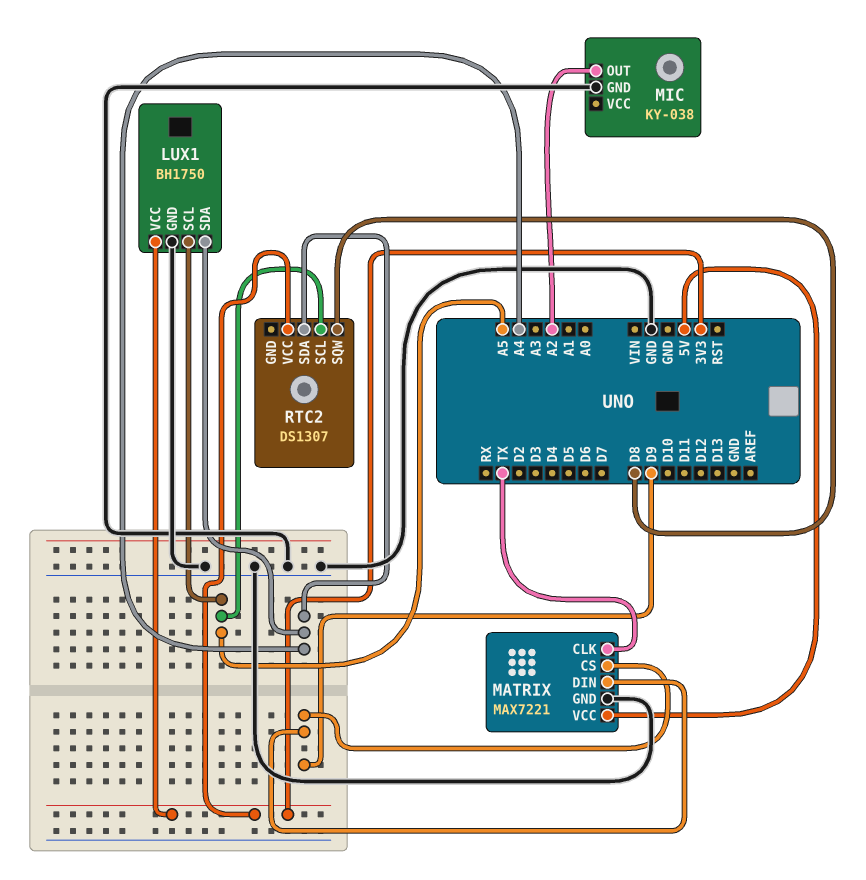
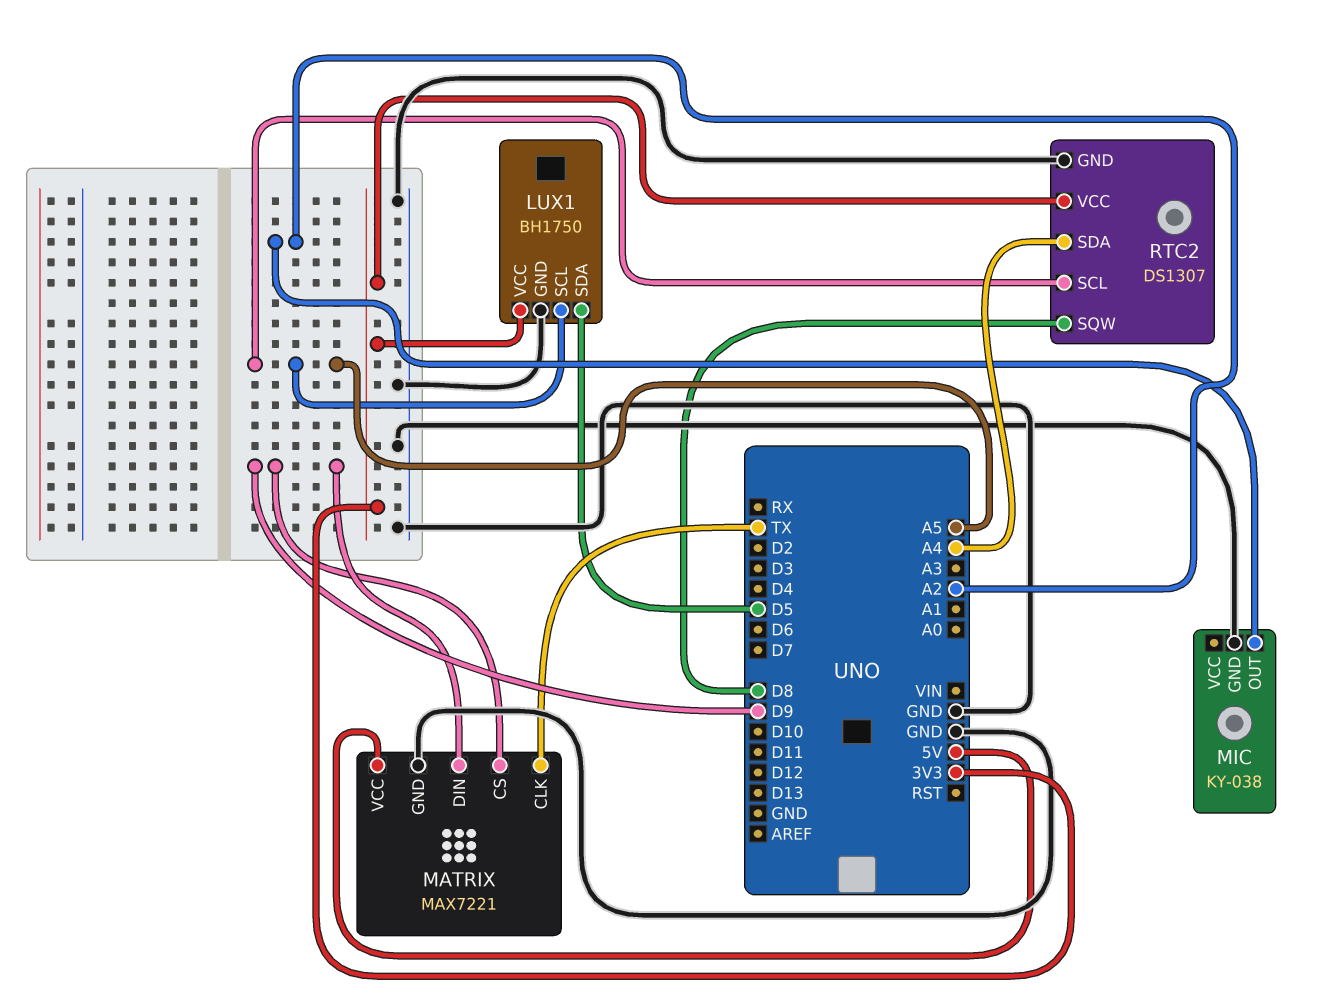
LUX1 pin SDA: A4 -> D5
RTC2 pin GND: none -> GND

